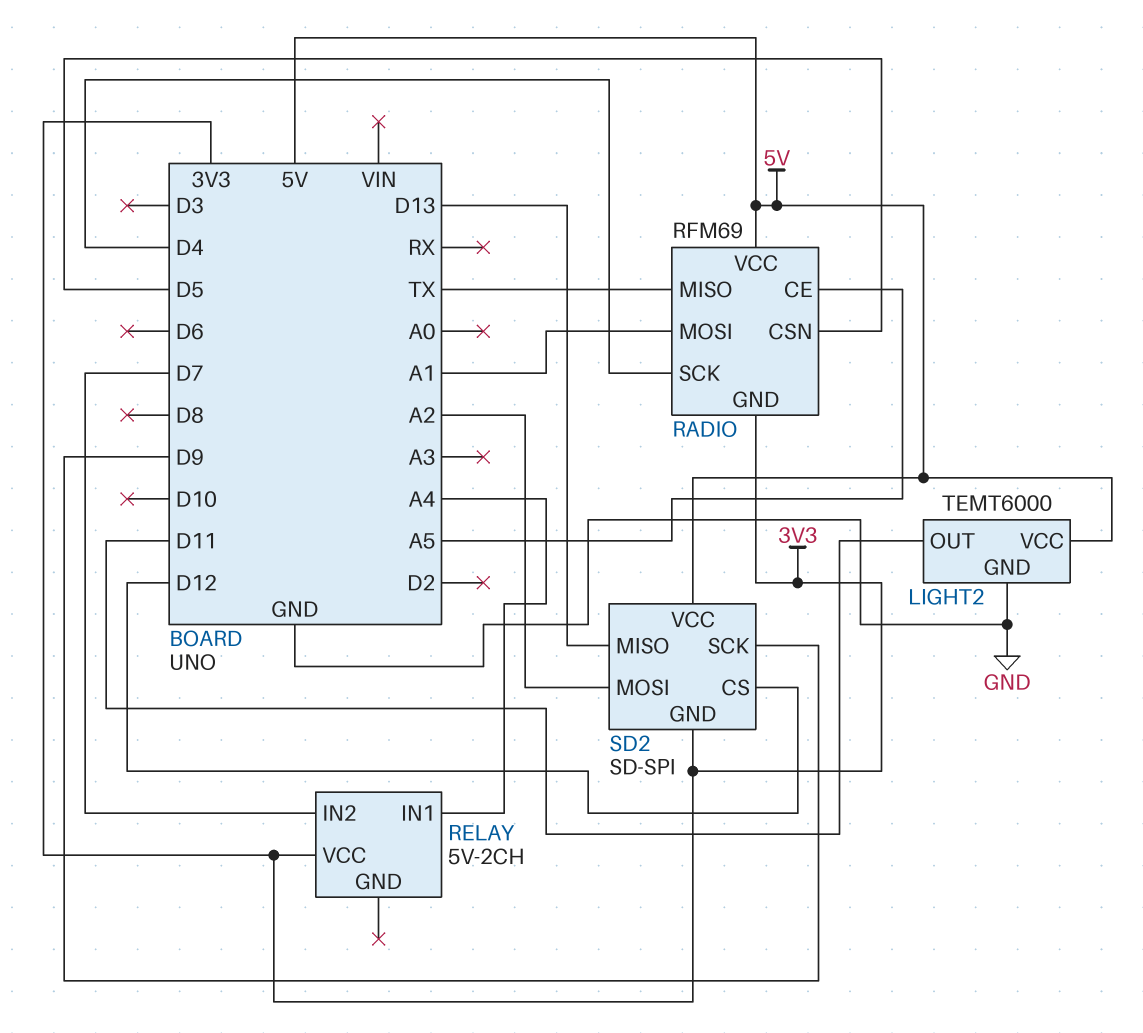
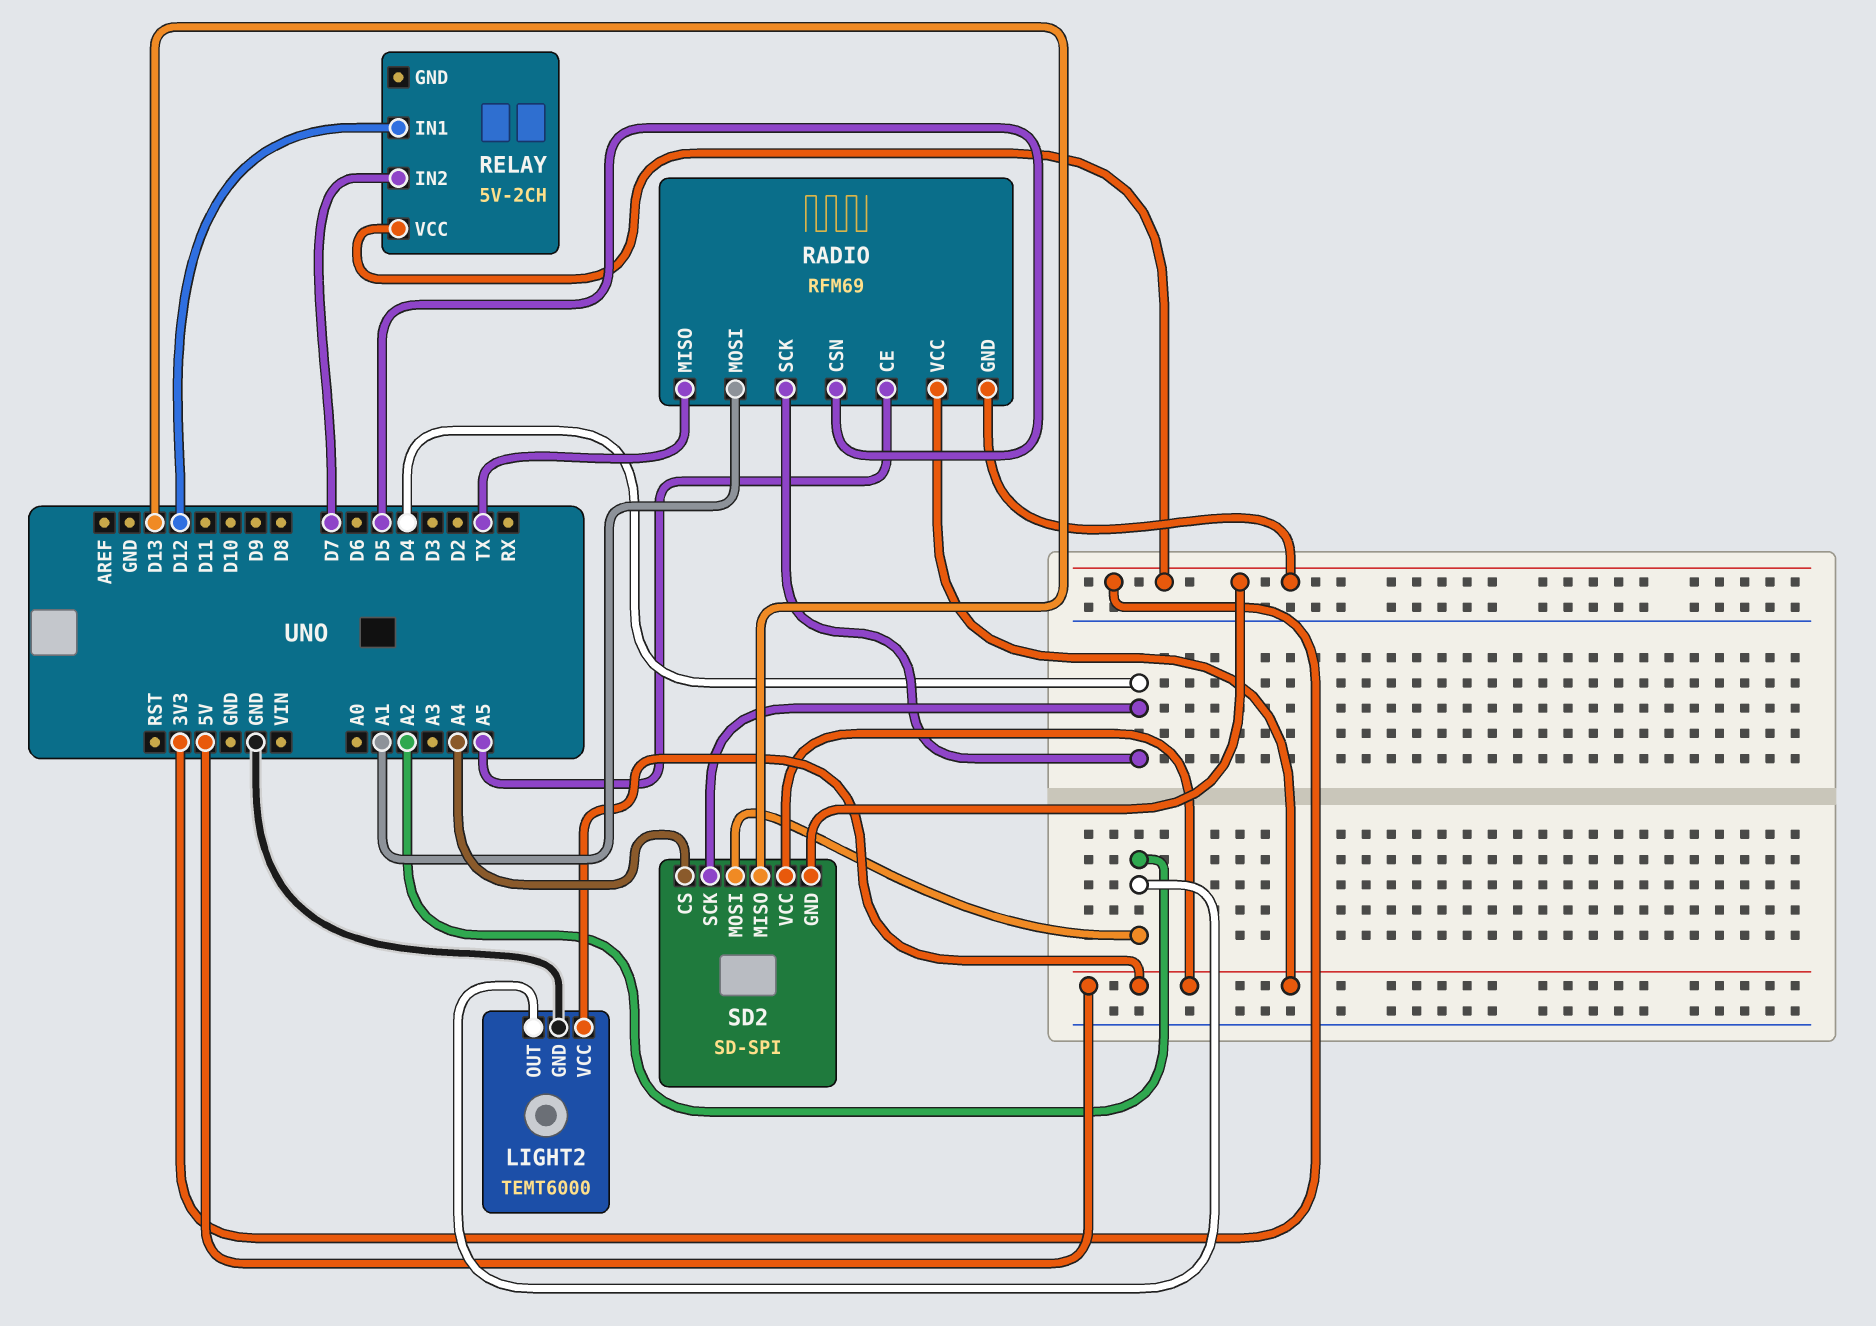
LIGHT2 pin OUT: D11 -> A2
RELAY pin IN1: A4 -> D12
SD2 pin CS: D12 -> A4
SD2 pin SCK: D9 -> D4

